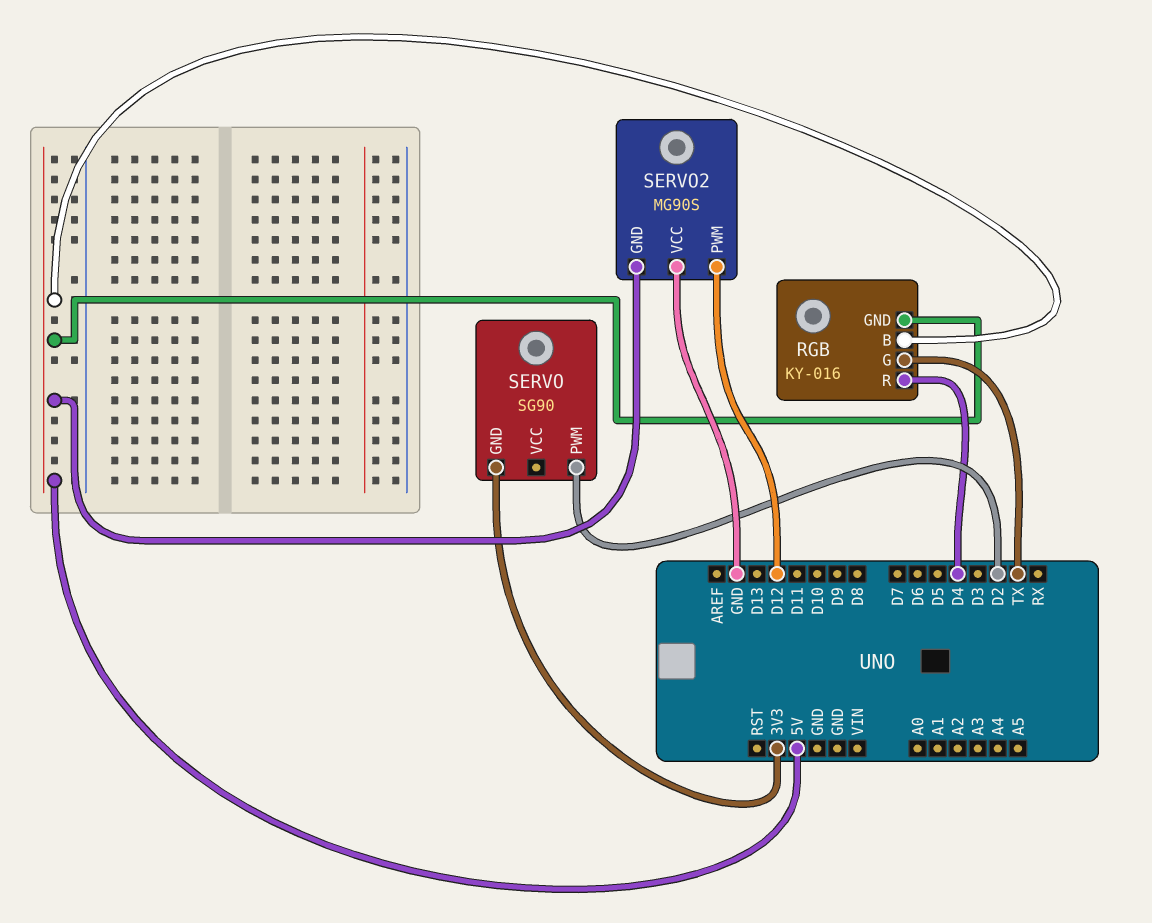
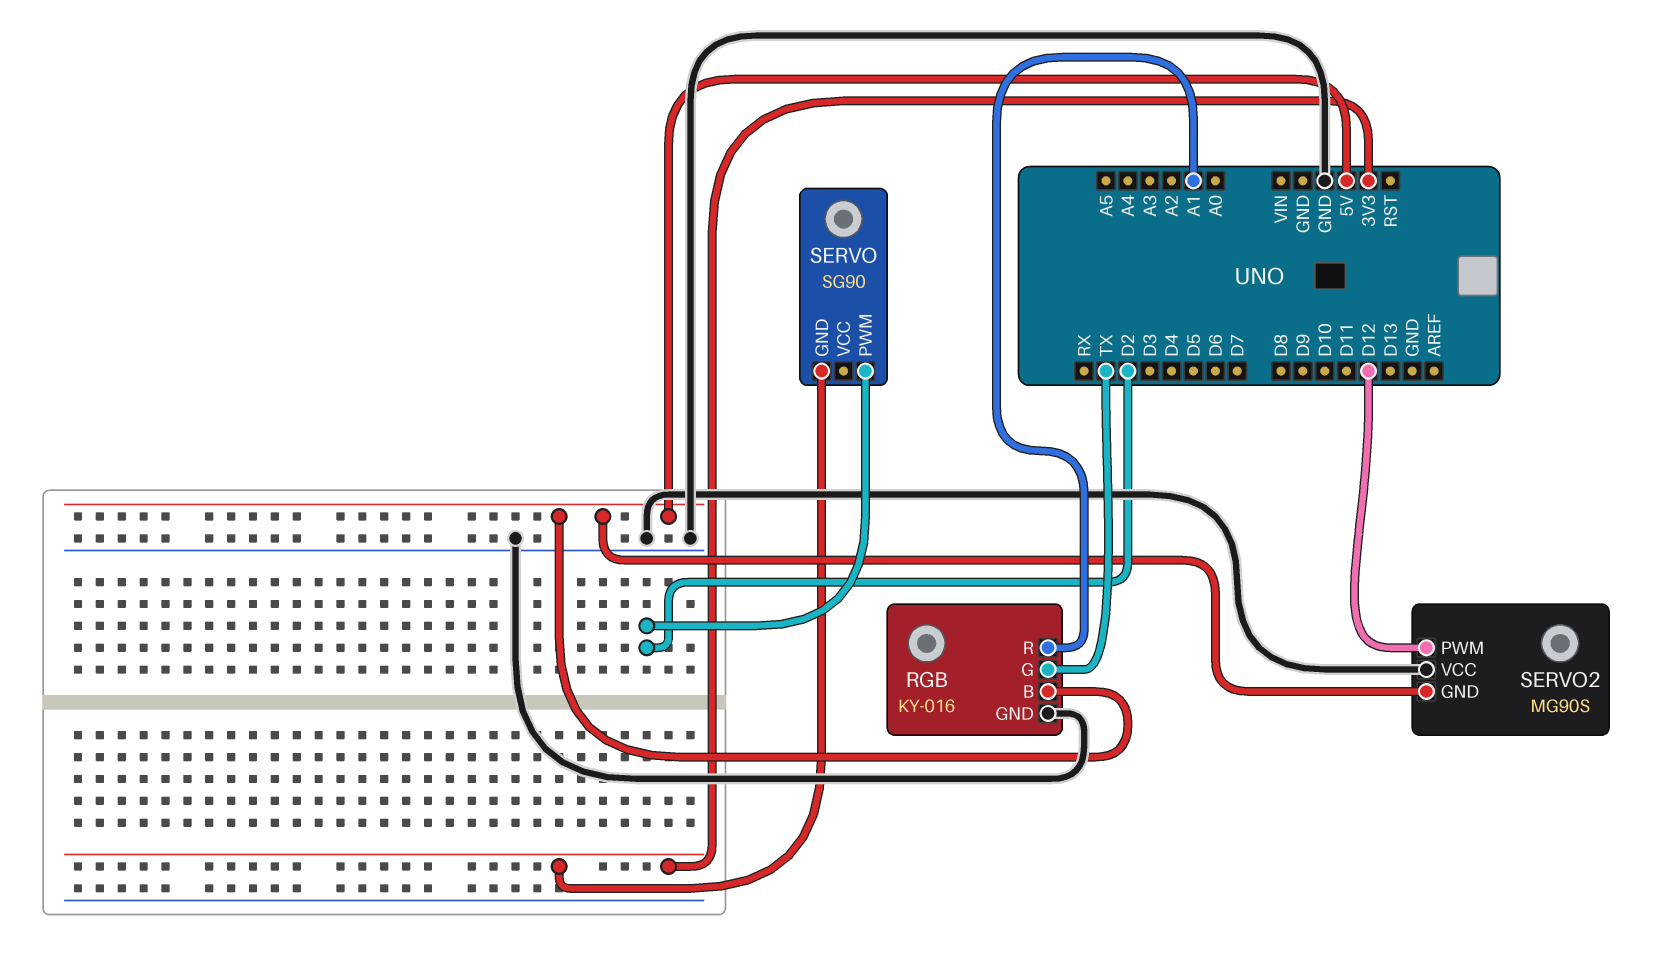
RGB pin GND: 5V -> GND
RGB pin R: D4 -> A1

